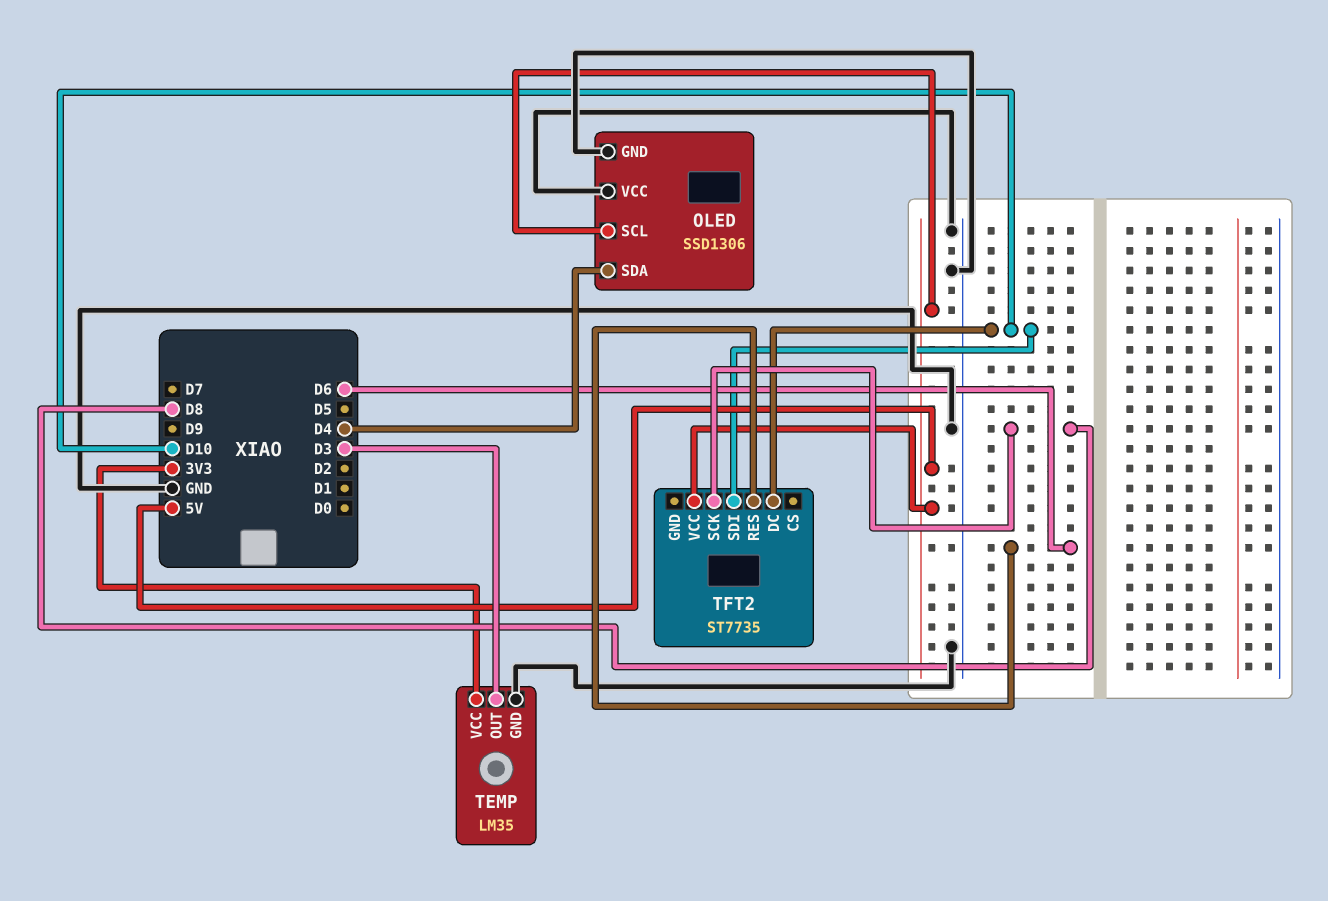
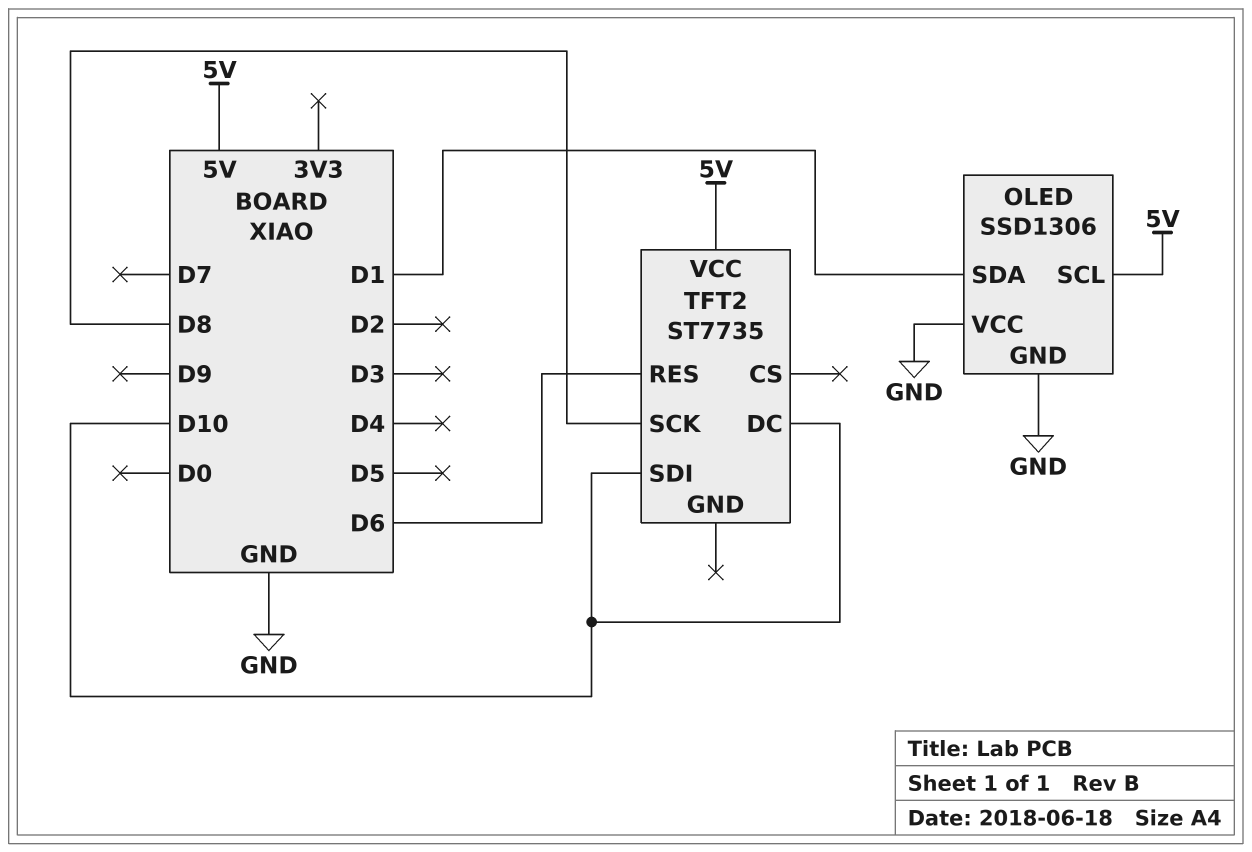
OLED pin SDA: D4 -> D1
TEMP: LM35 -> none
TEMP pin GND: GND -> none
TEMP pin OUT: D3 -> none
TEMP pin VCC: 3V3 -> none

